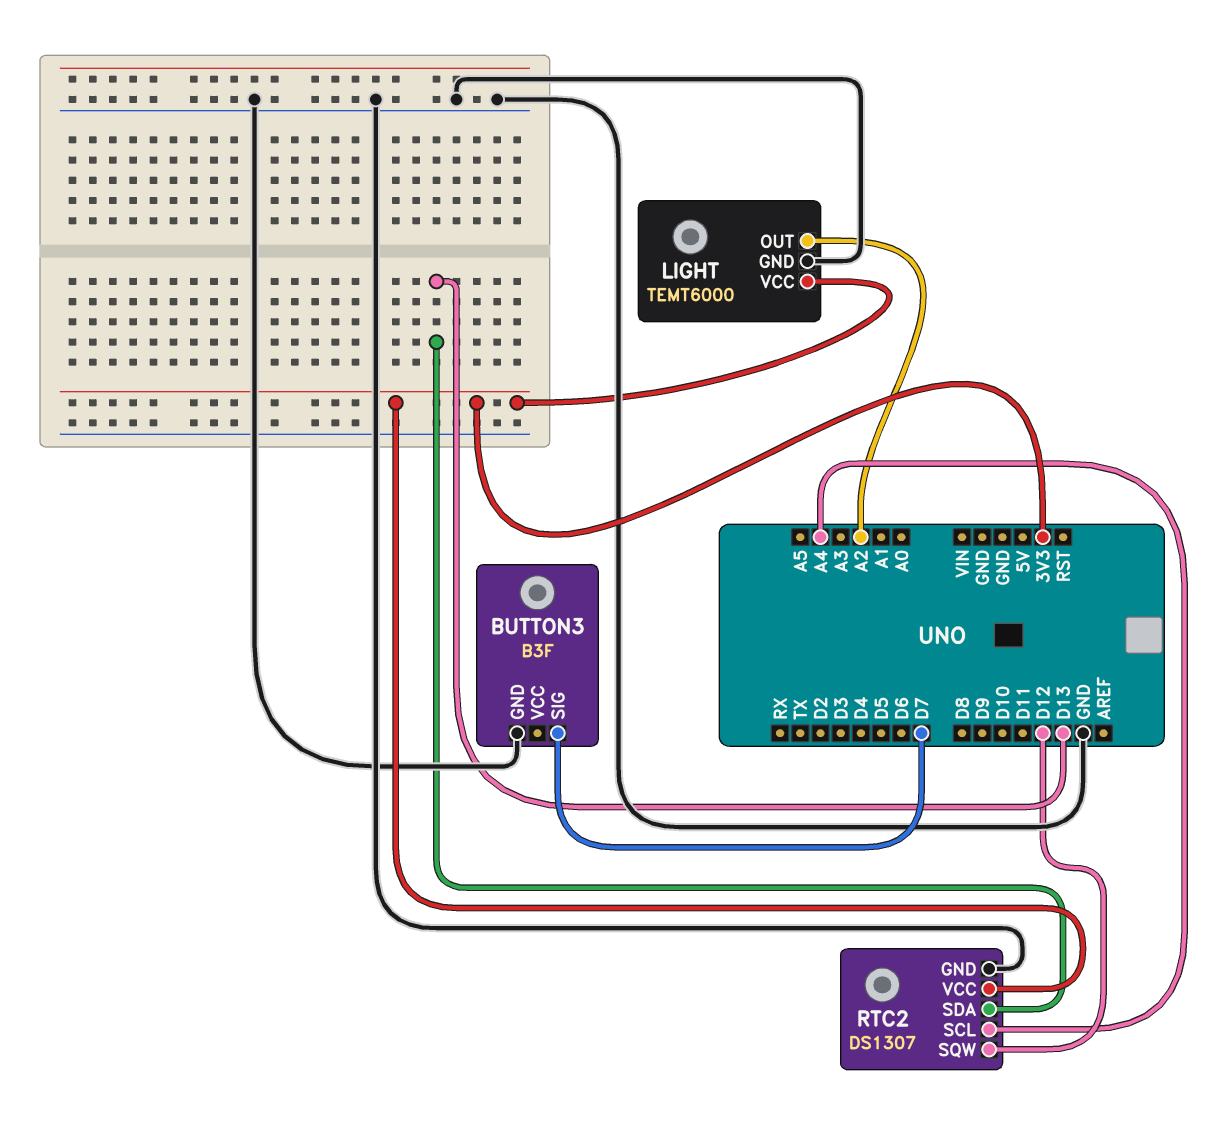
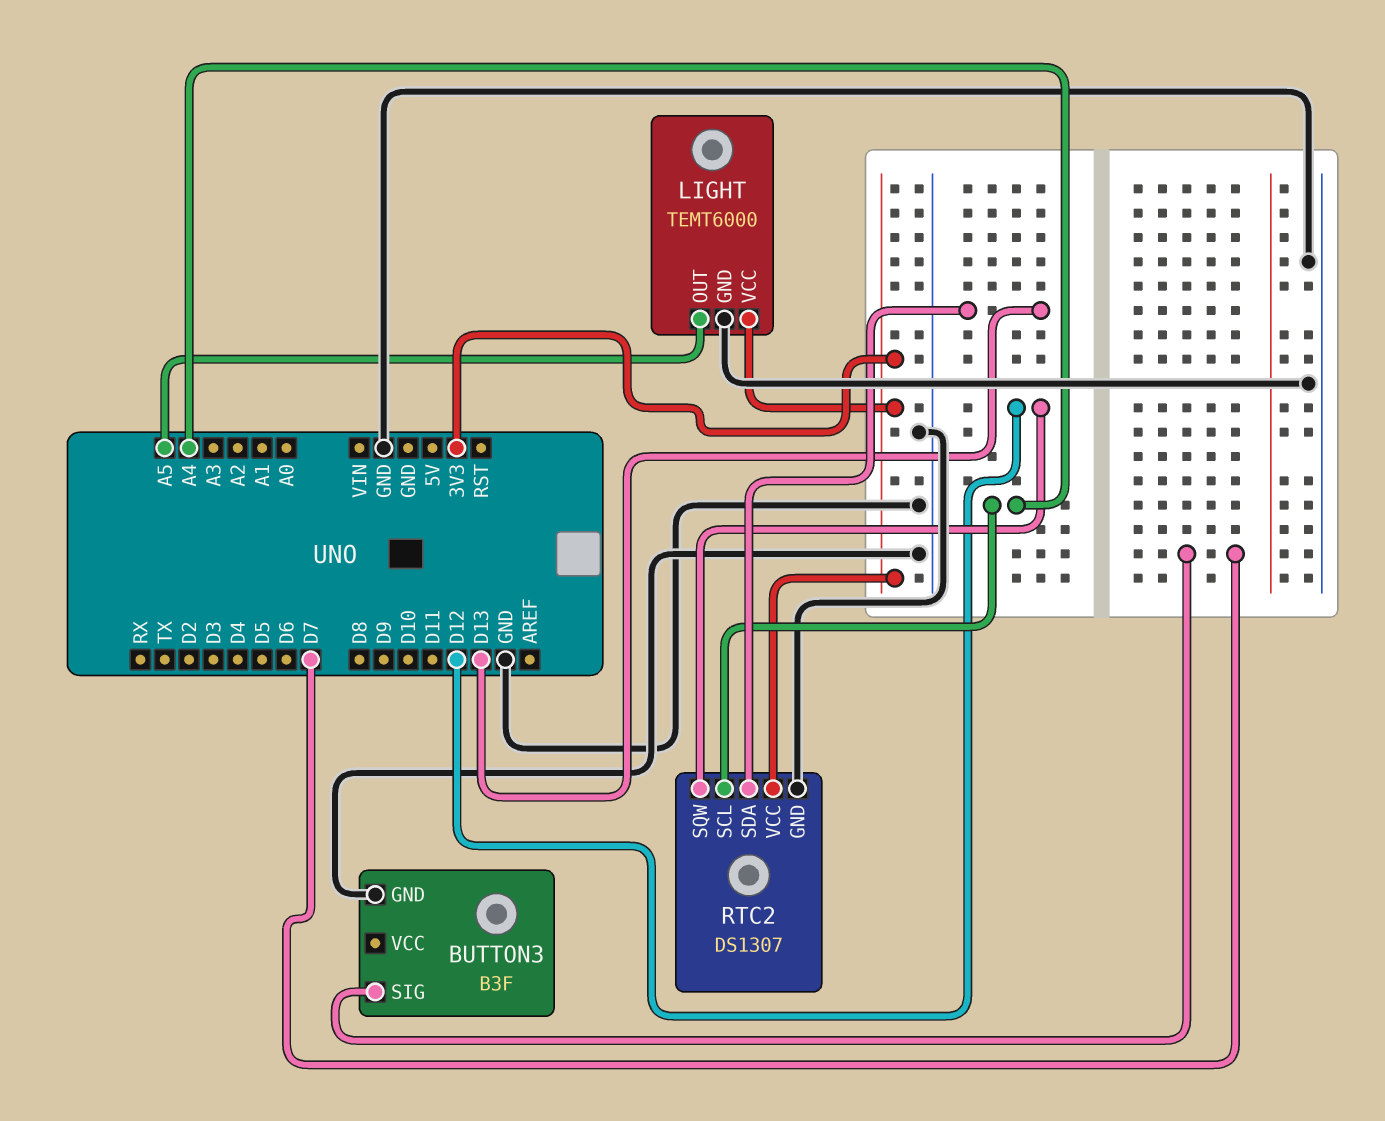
LIGHT pin OUT: A2 -> A5

